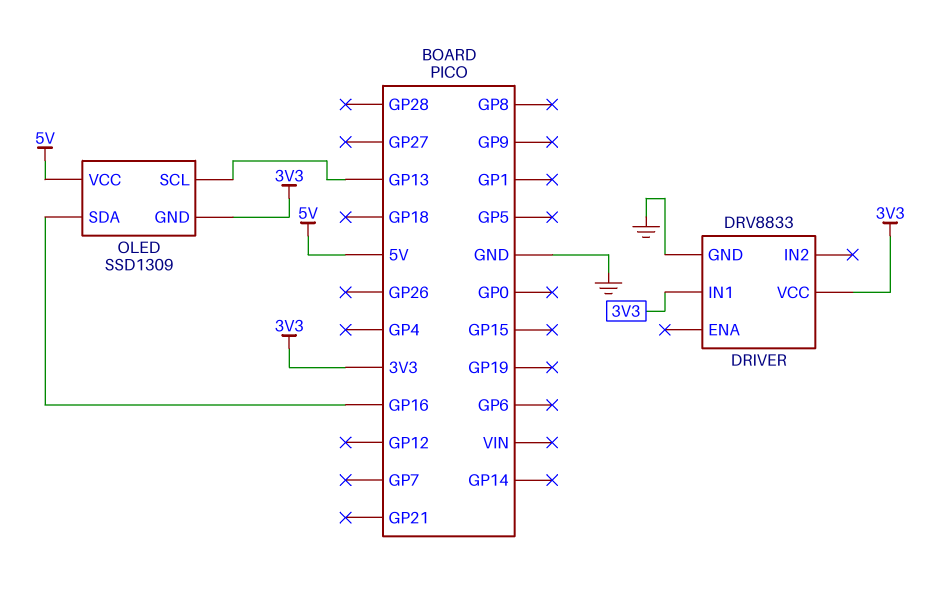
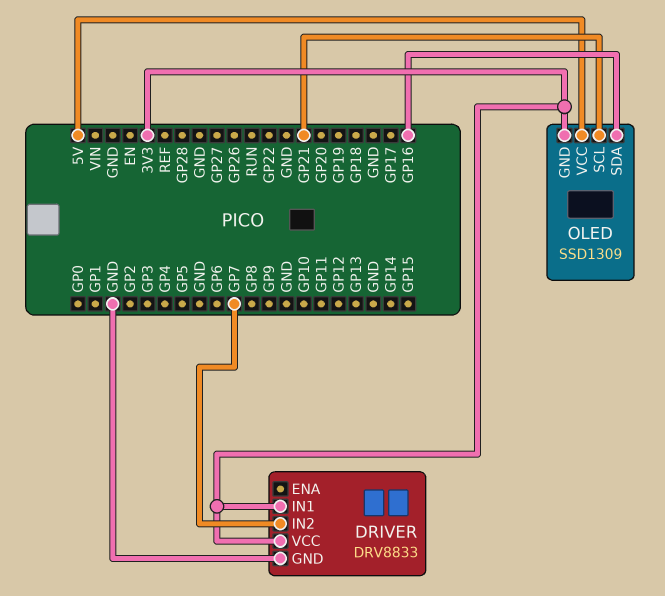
DRIVER pin IN2: none -> GP7
OLED pin SCL: GP13 -> GP21

